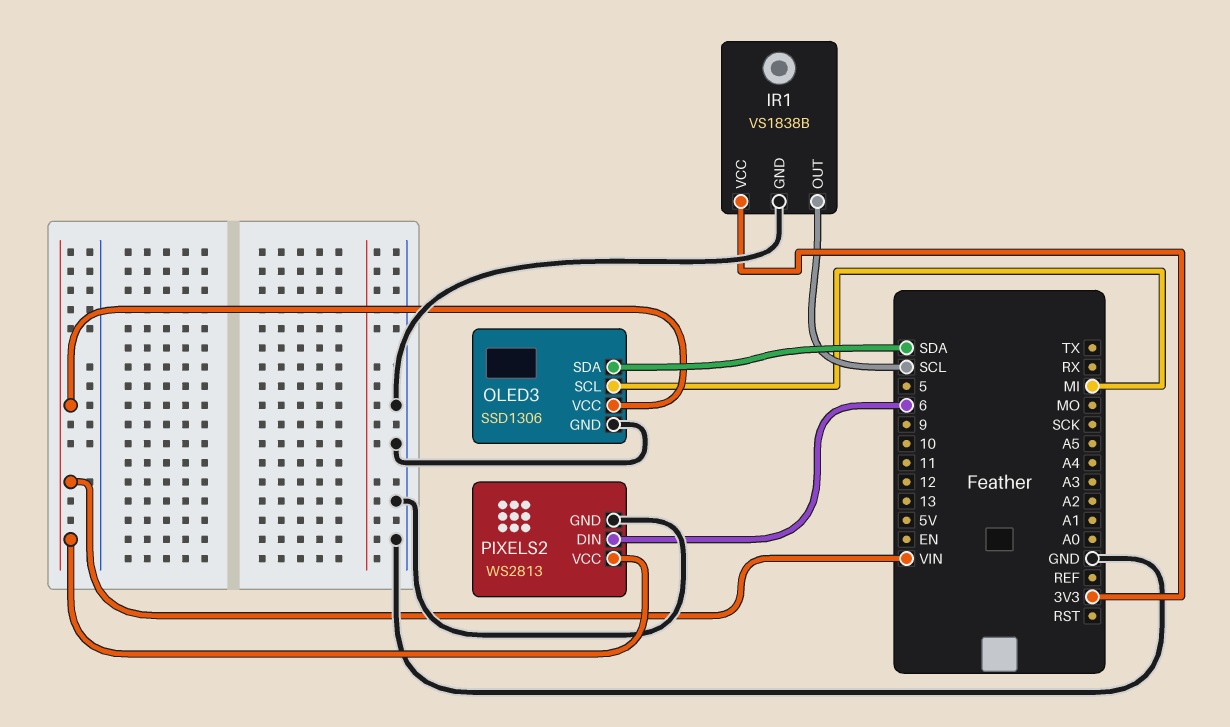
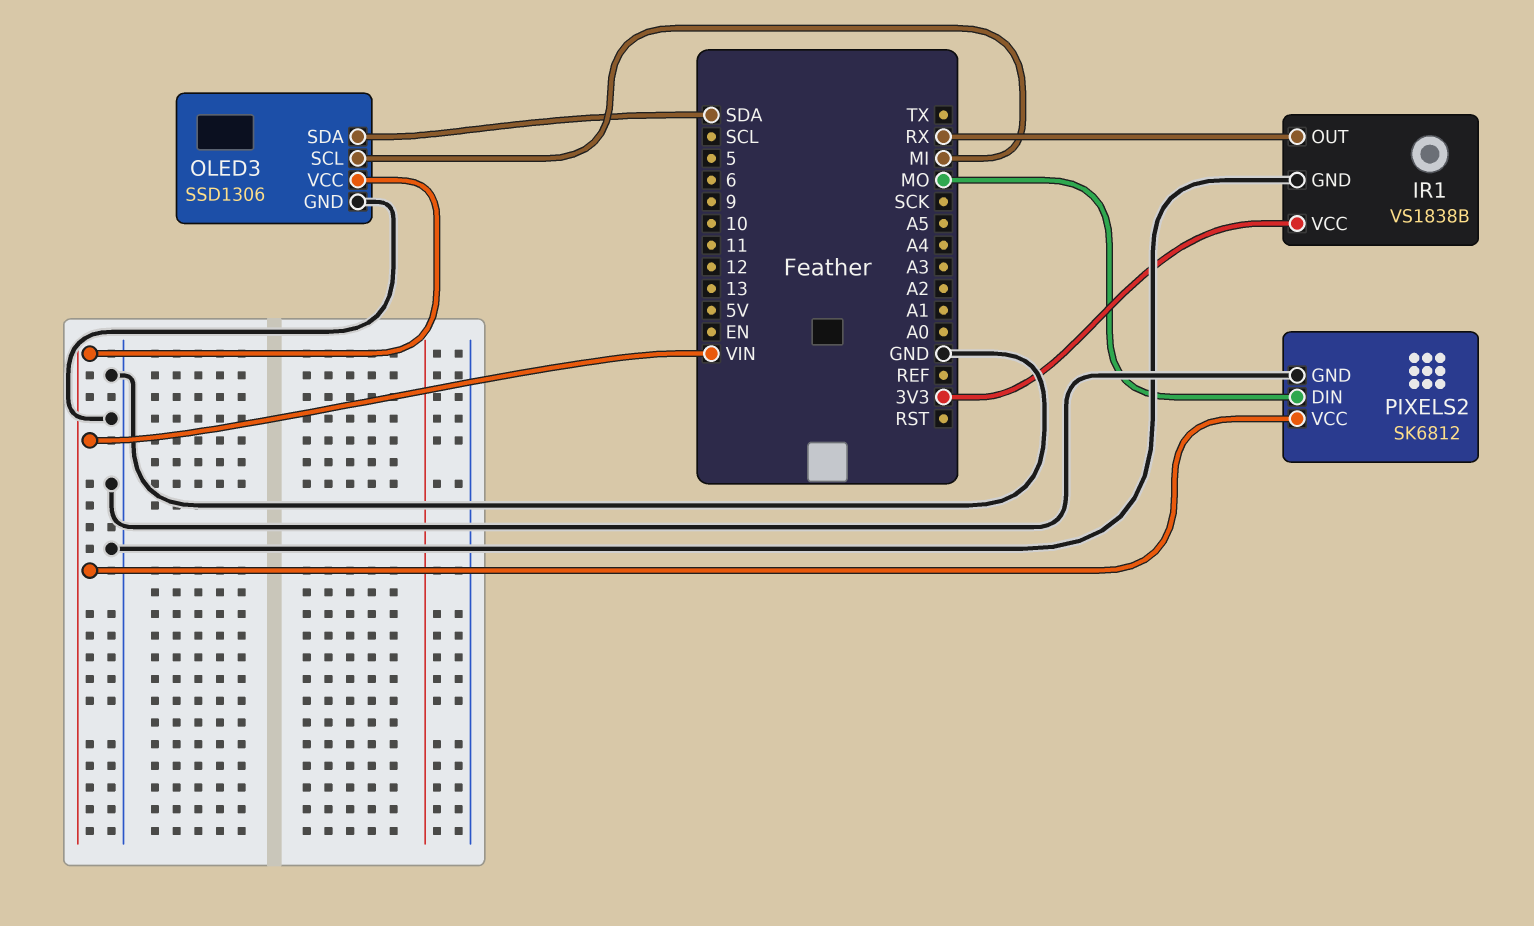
IR1 pin OUT: SCL -> RX
PIXELS2: WS2813 -> SK6812
PIXELS2 pin DIN: 6 -> MO

